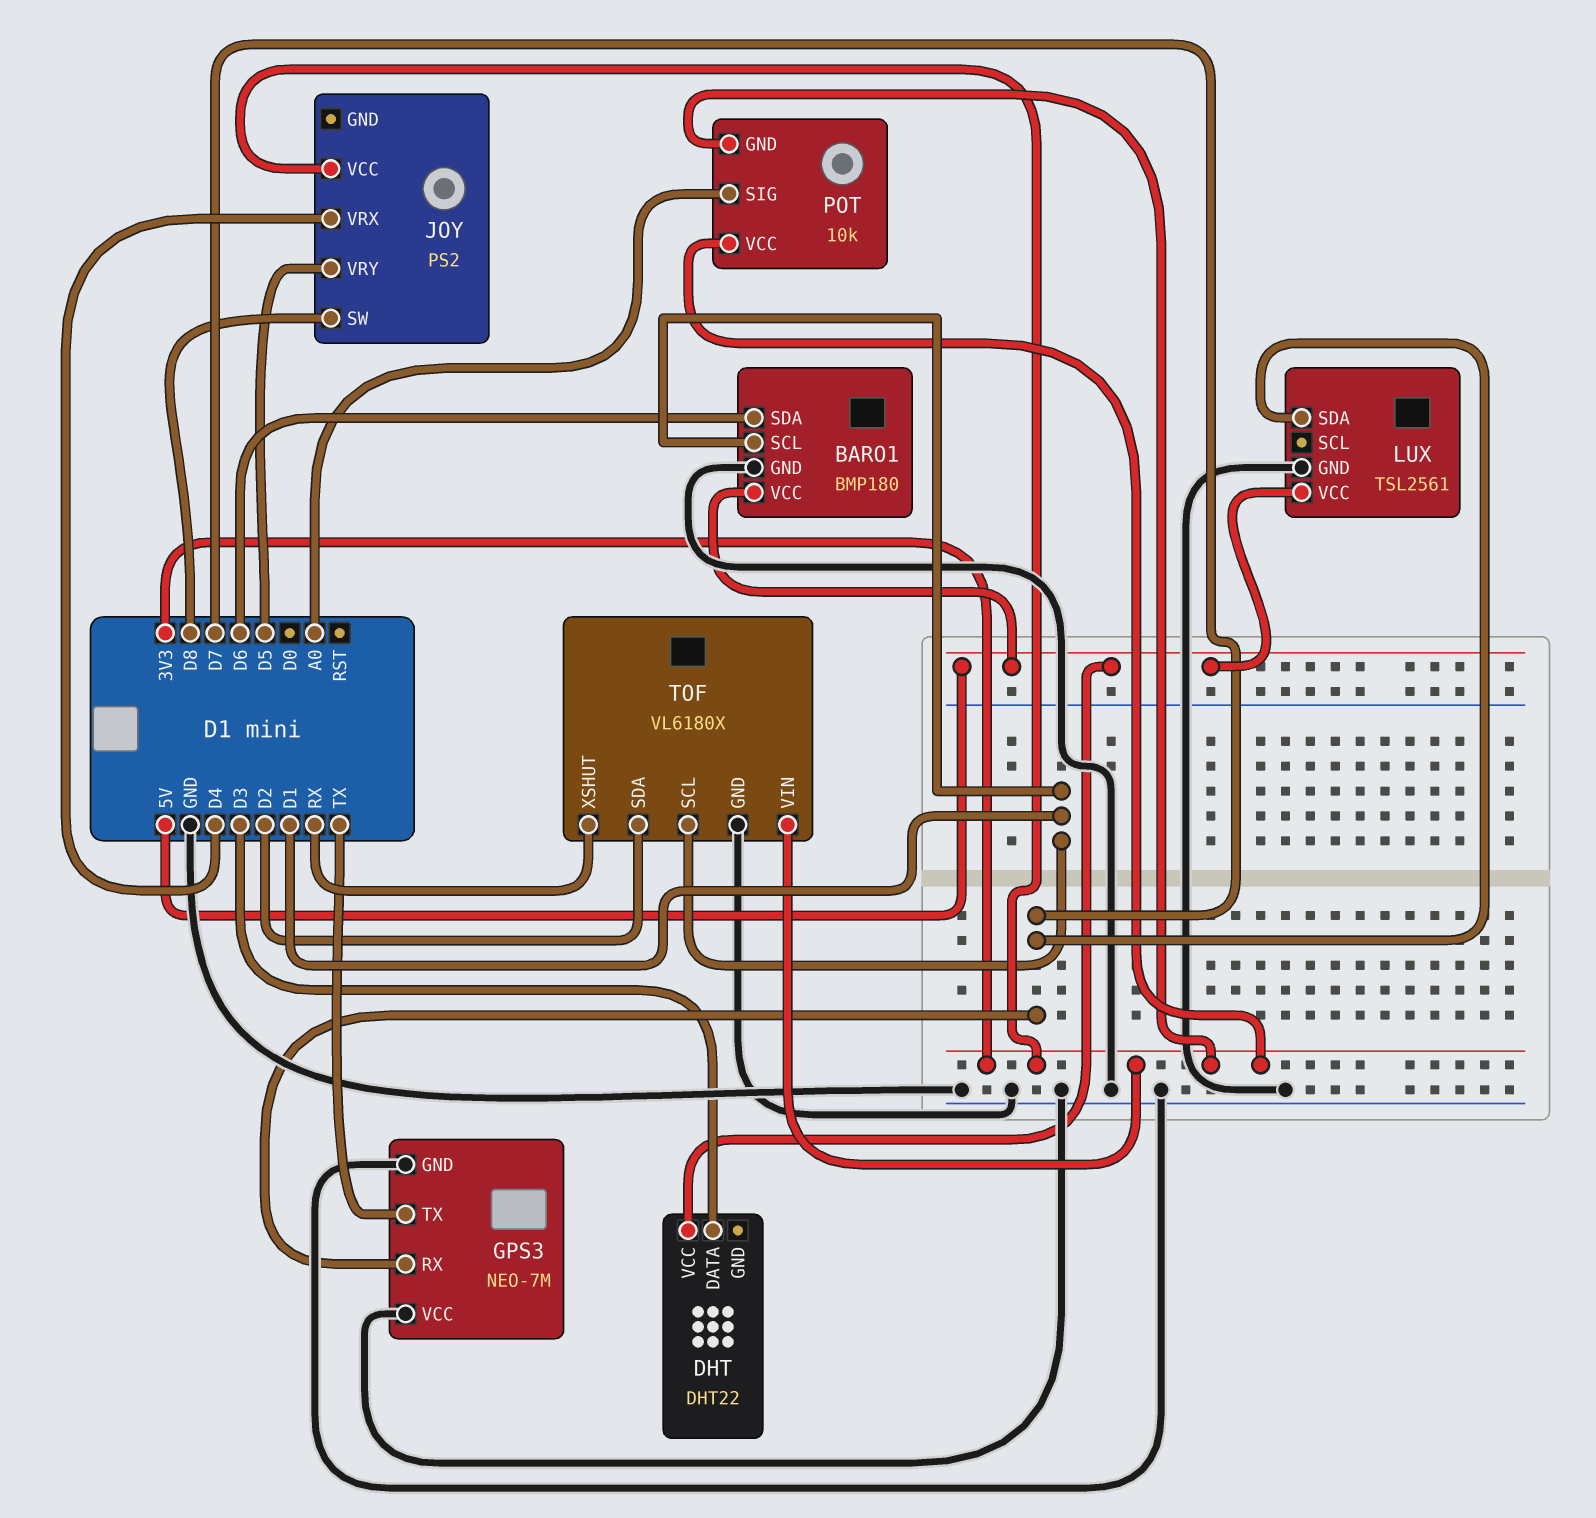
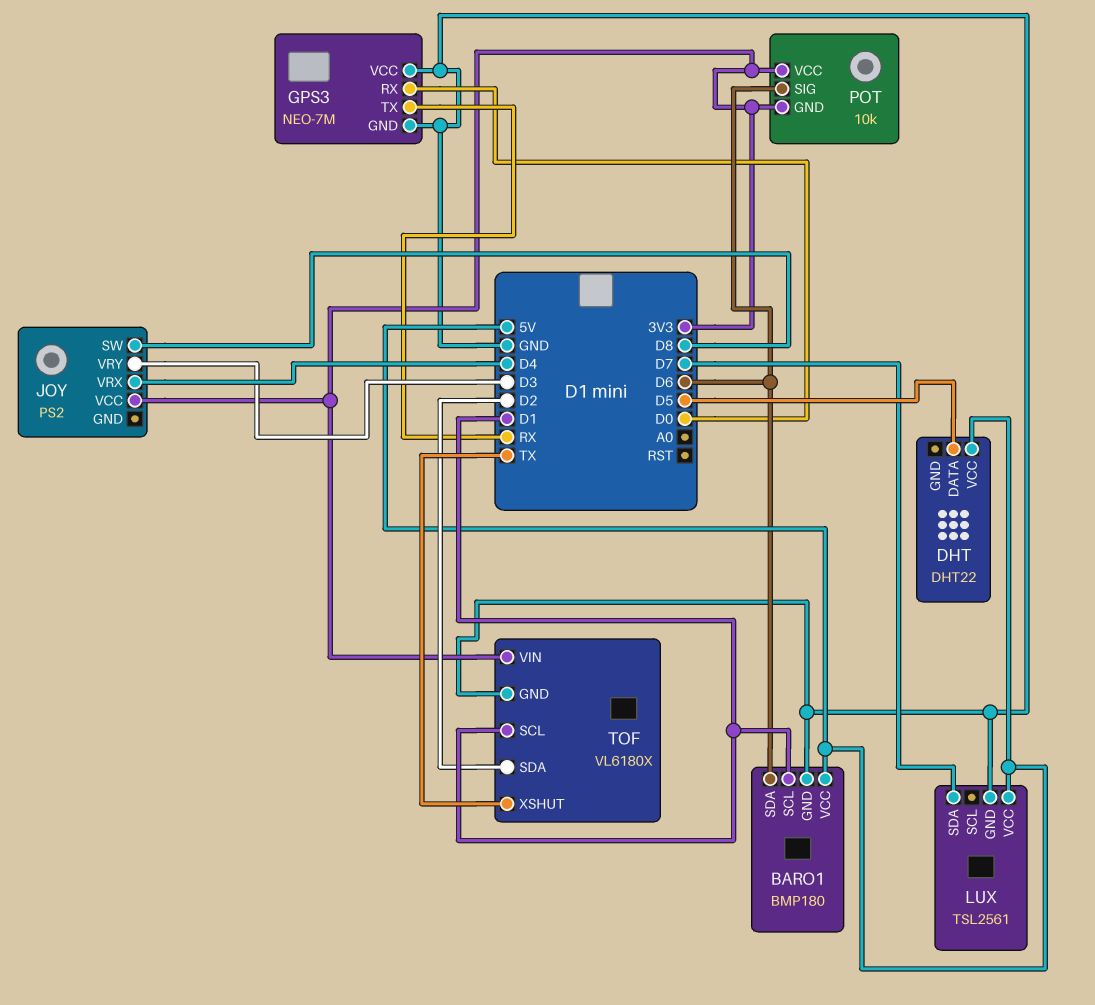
DHT pin DATA: D3 -> D5
GPS3 pin RX: D7 -> D0
GPS3 pin TX: TX -> RX
JOY pin VRY: D5 -> D3
POT pin SIG: A0 -> D6
TOF pin XSHUT: RX -> TX

